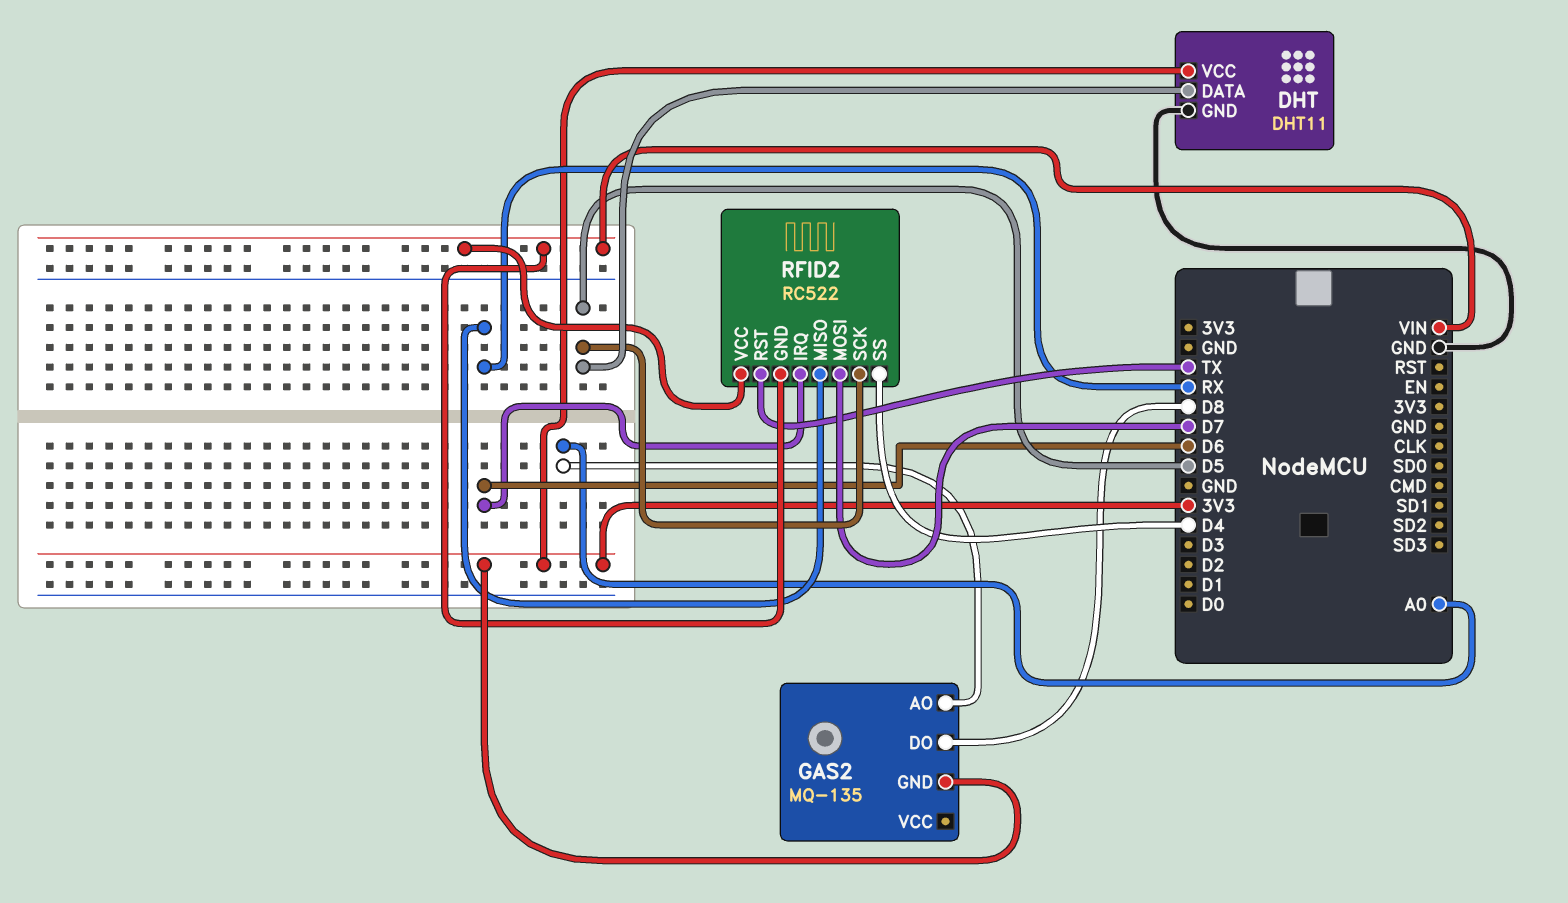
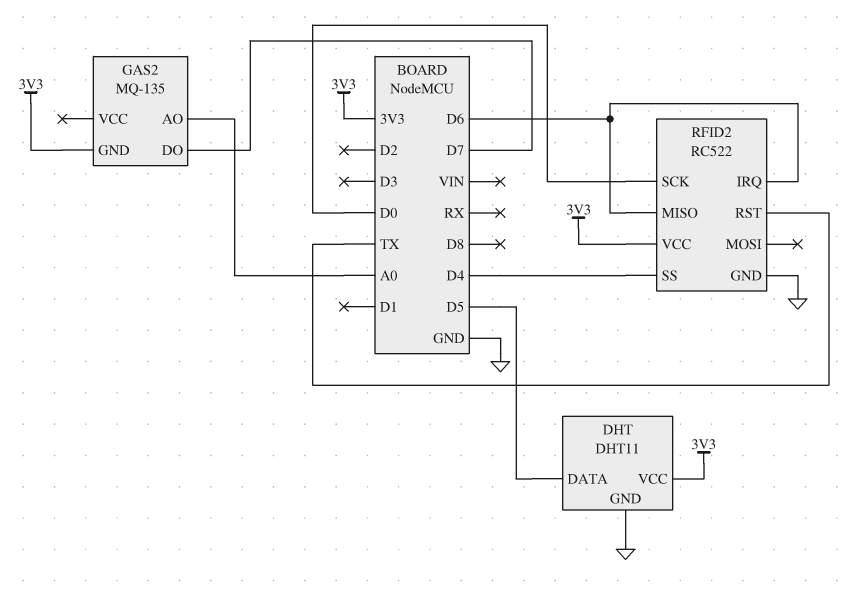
GAS2 pin DO: D8 -> D7
RFID2 pin GND: VIN -> GND
RFID2 pin MISO: RX -> D6
RFID2 pin MOSI: D7 -> none
RFID2 pin SCK: D5 -> D0
RFID2 pin VCC: VIN -> 3V3

